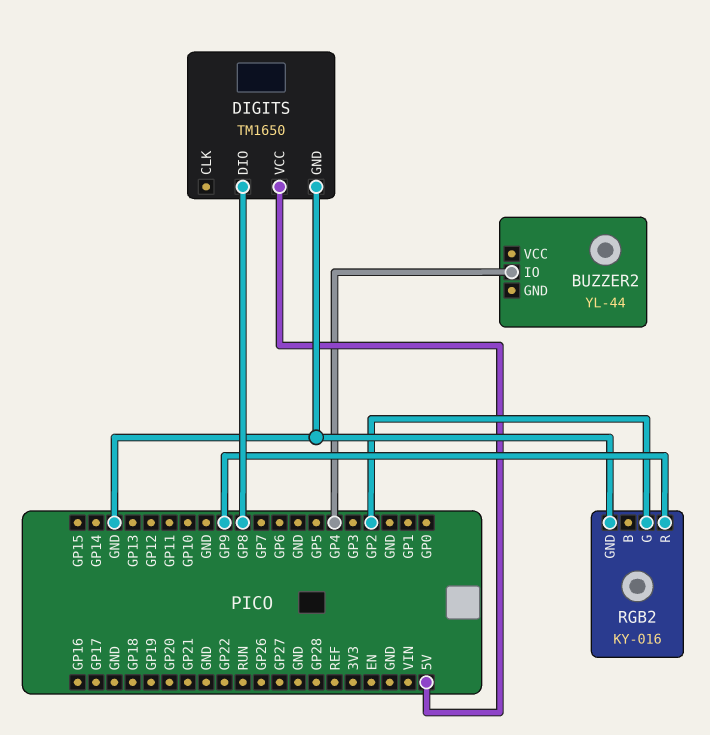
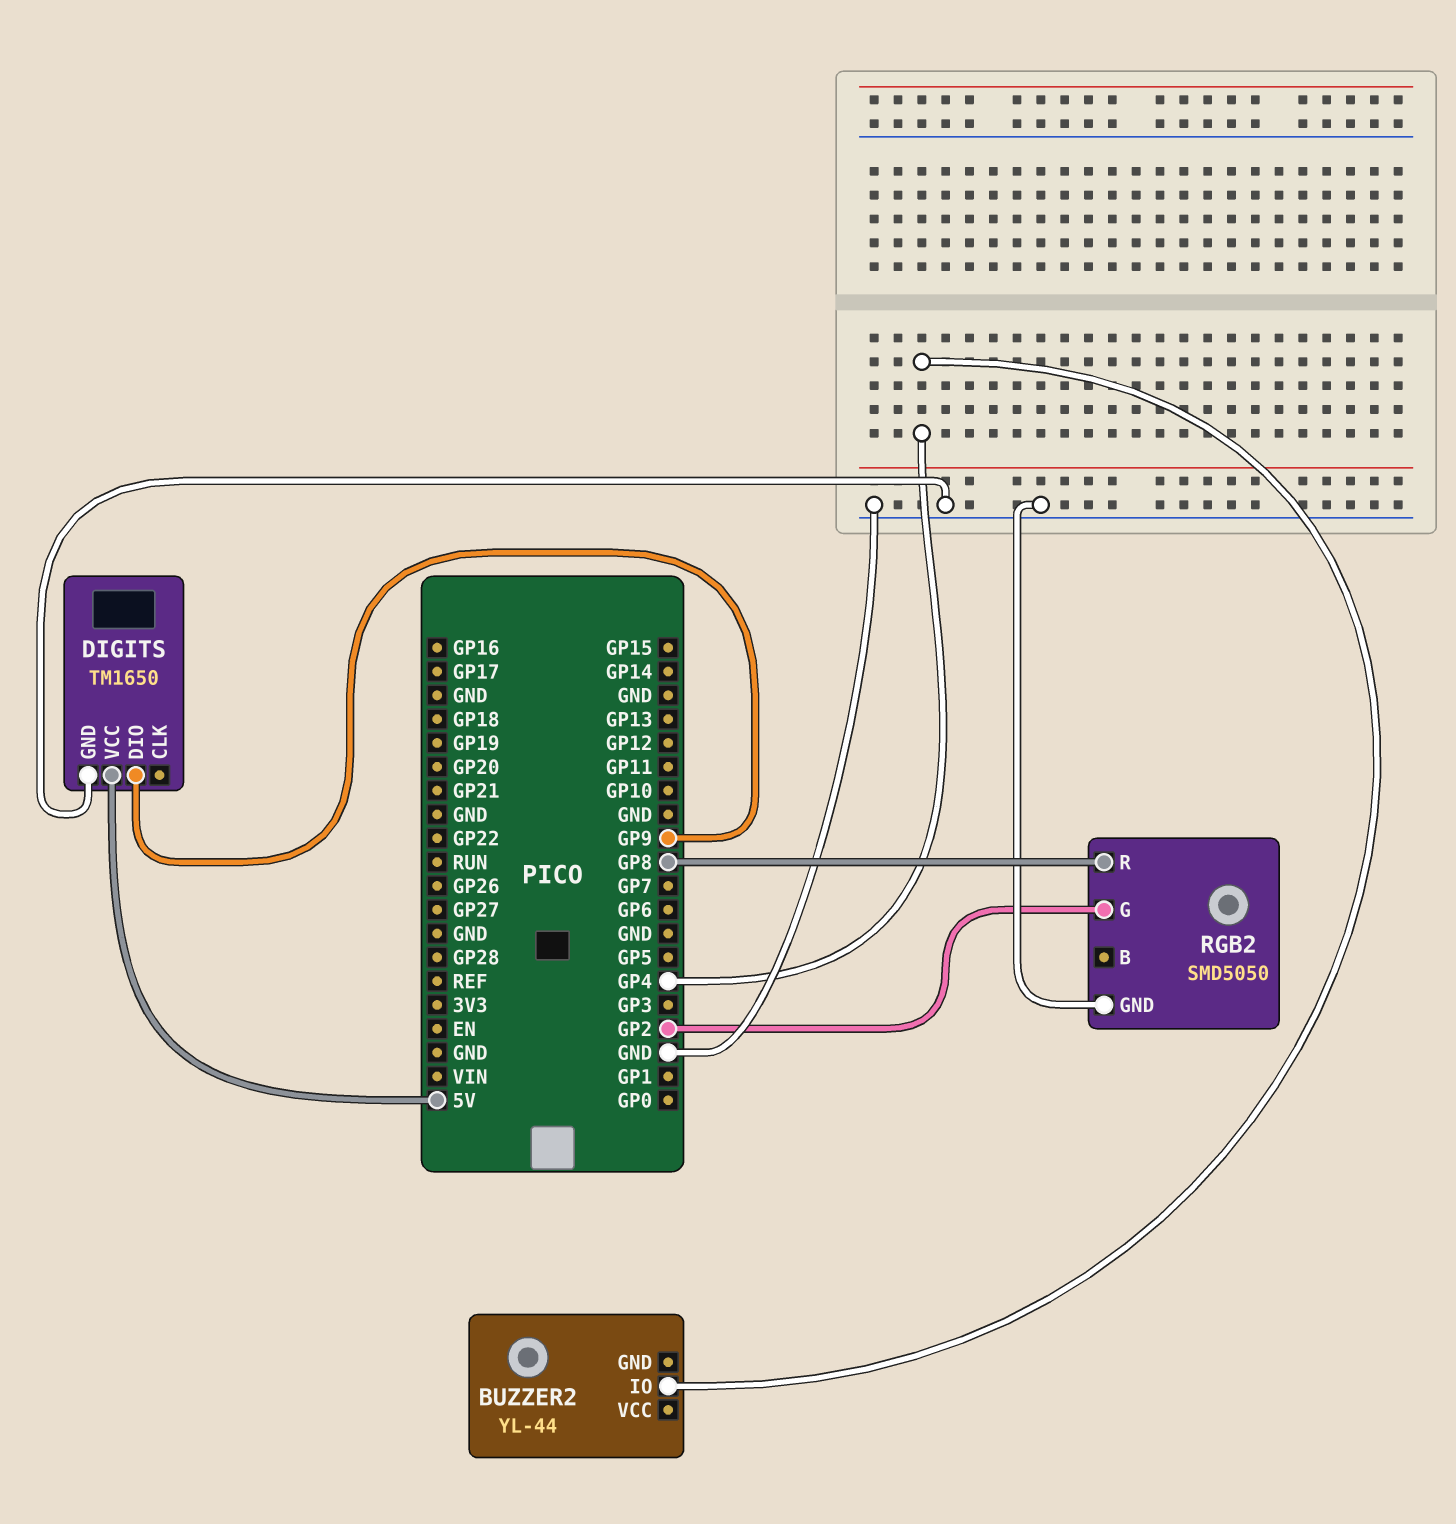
DIGITS pin DIO: GP8 -> GP9
RGB2: KY-016 -> SMD5050
RGB2 pin R: GP9 -> GP8

